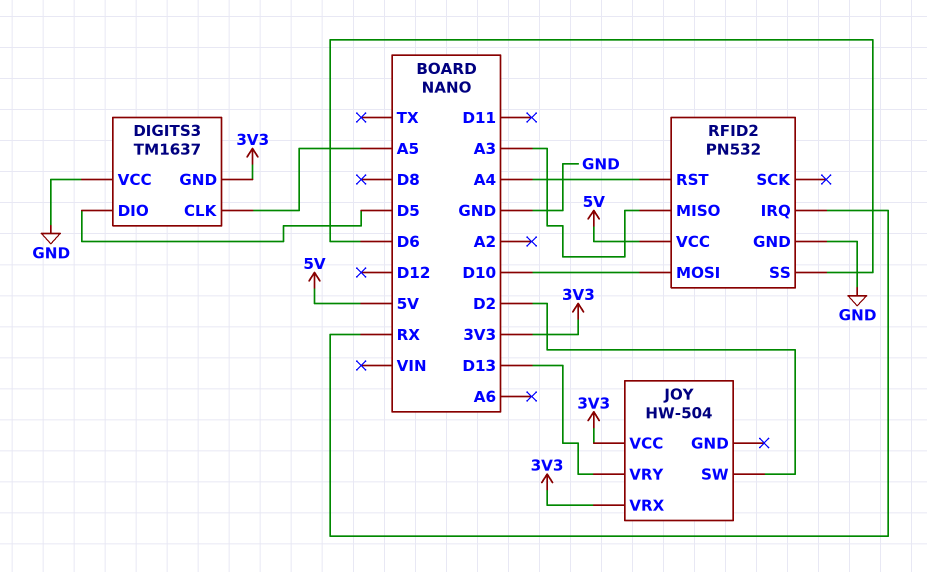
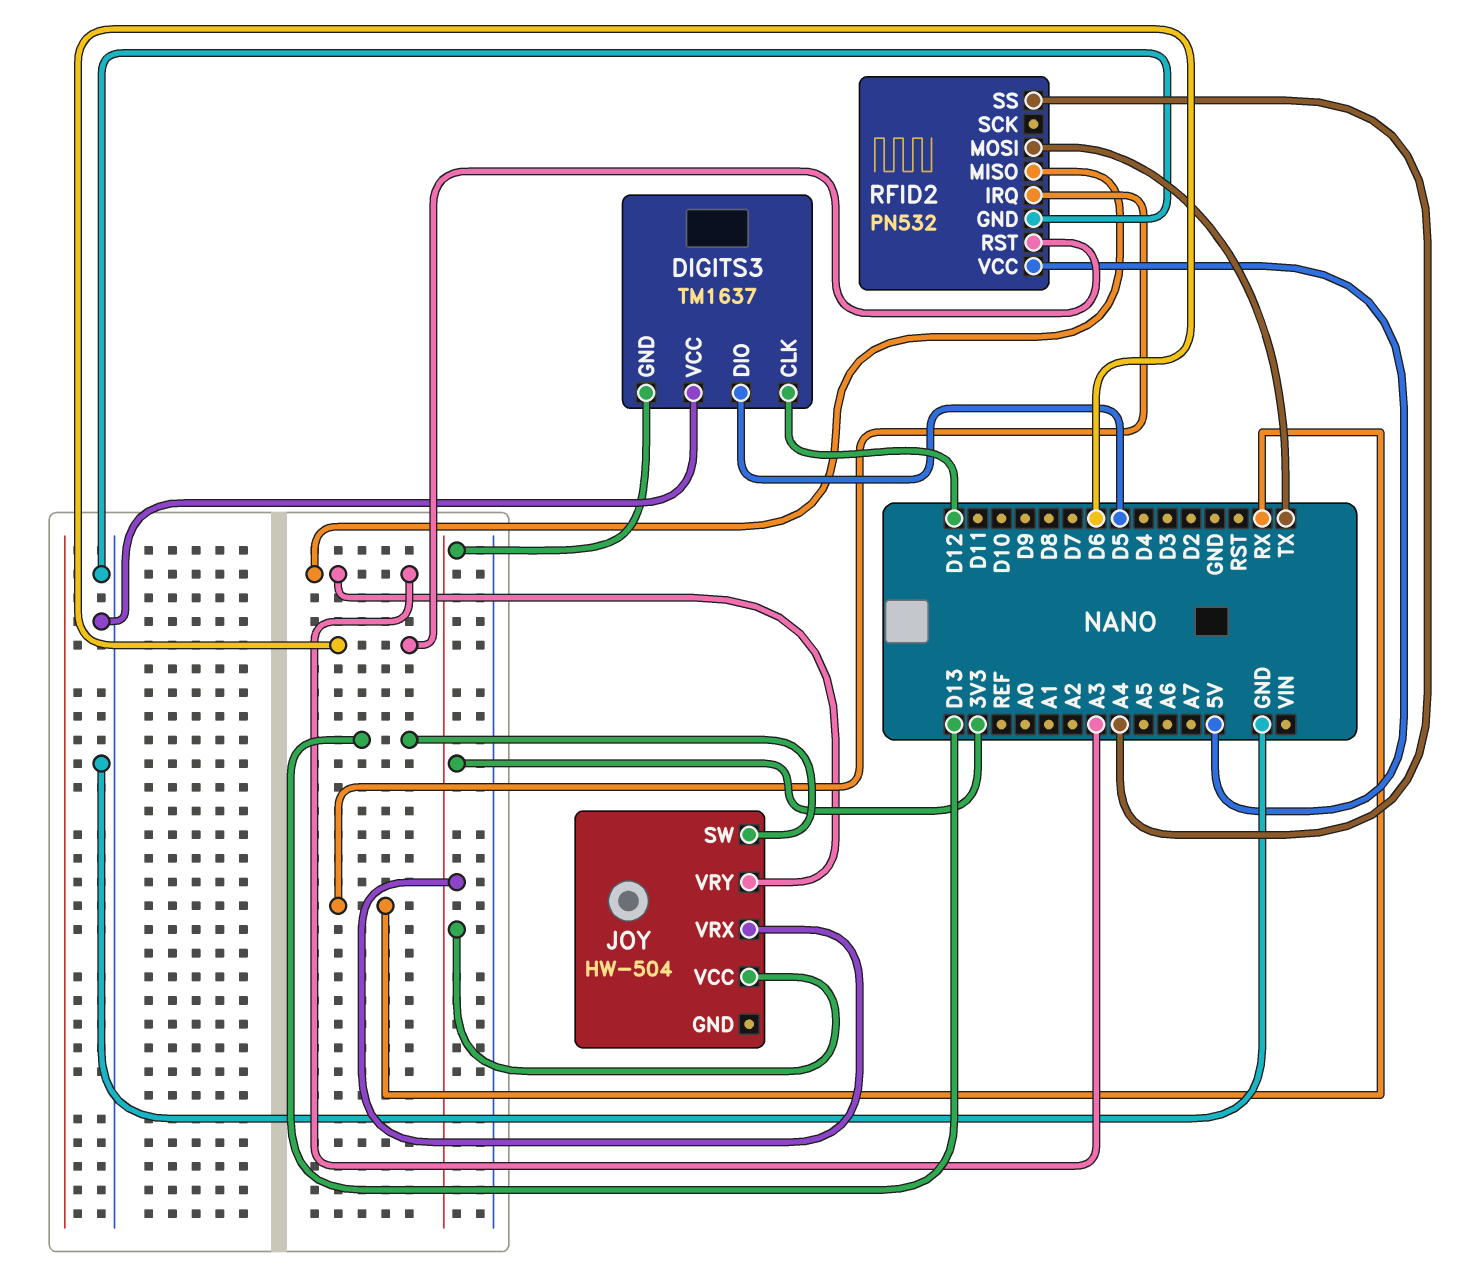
DIGITS3 pin CLK: A5 -> D12
JOY pin SW: D2 -> D13
JOY pin VRY: D13 -> A3
RFID2 pin MOSI: D10 -> TX
RFID2 pin RST: A4 -> D6
RFID2 pin SS: D6 -> A4

